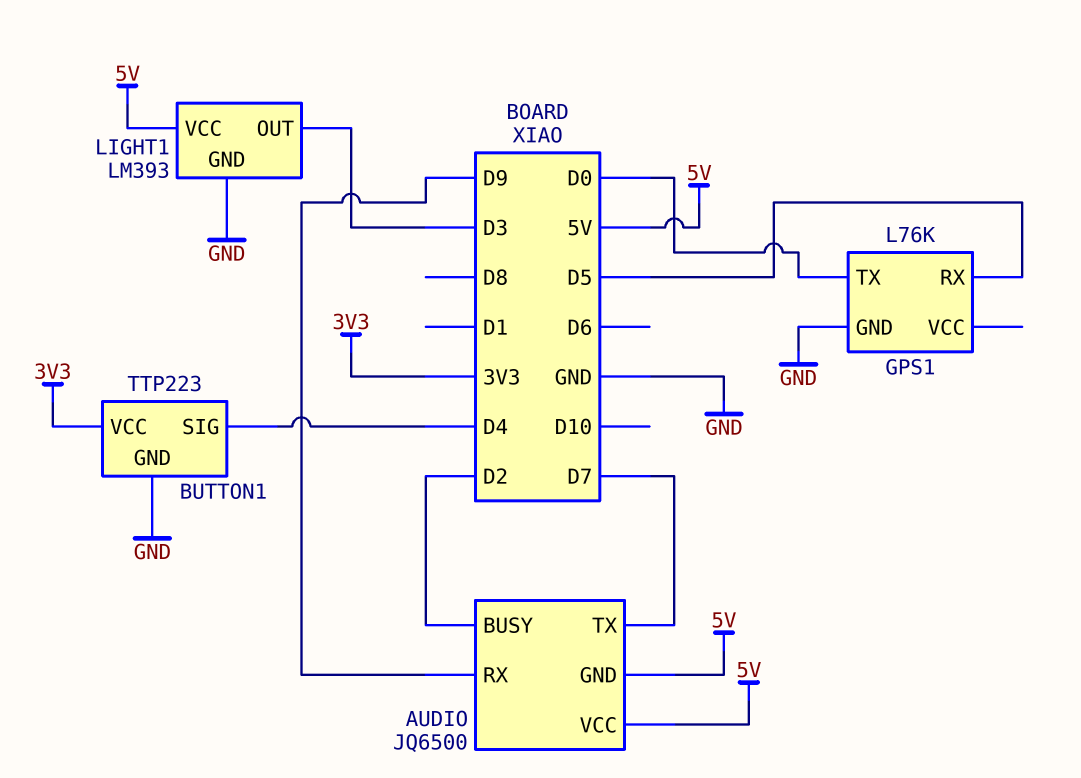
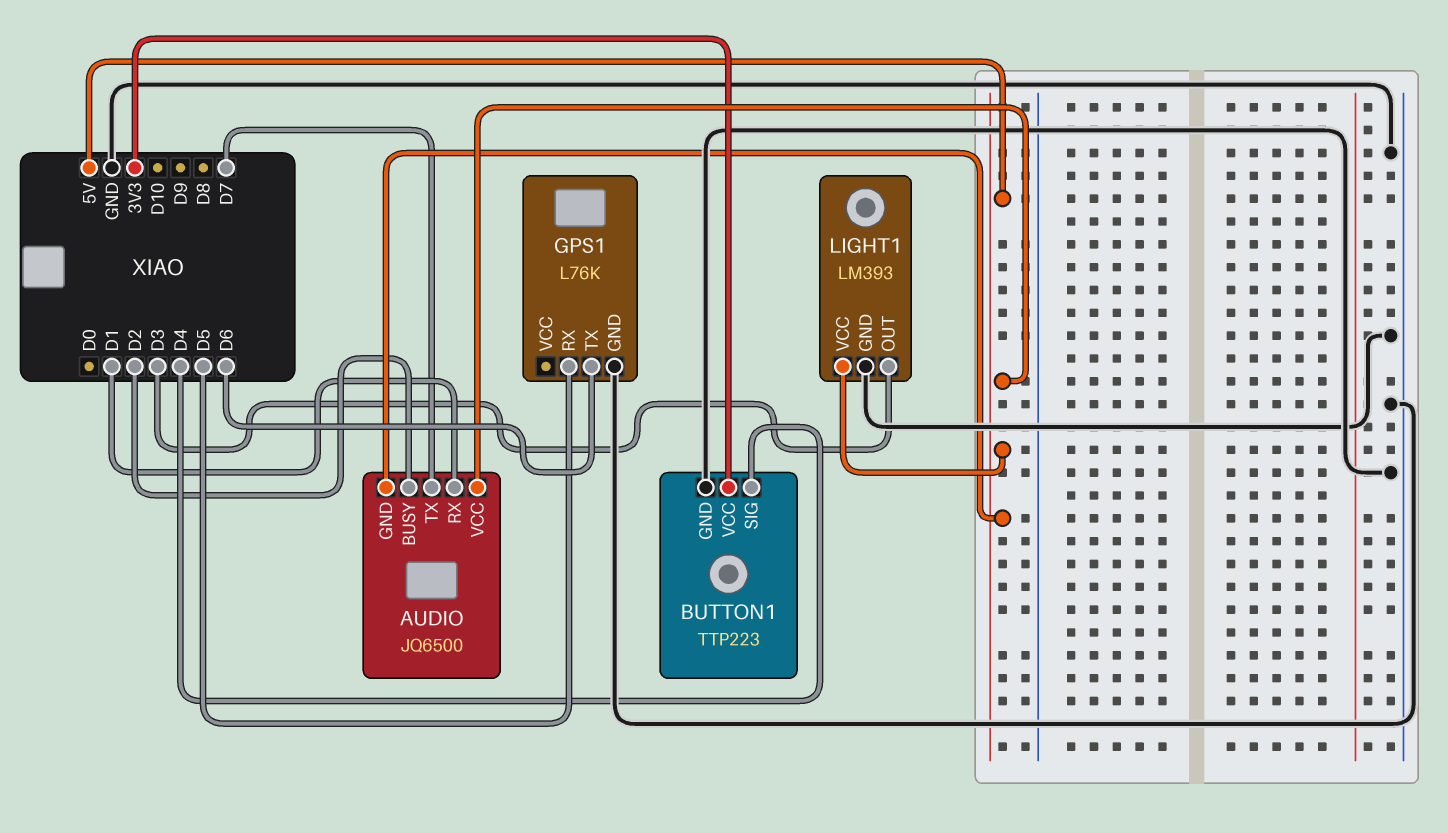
AUDIO pin RX: D9 -> D1
GPS1 pin TX: D0 -> D6

